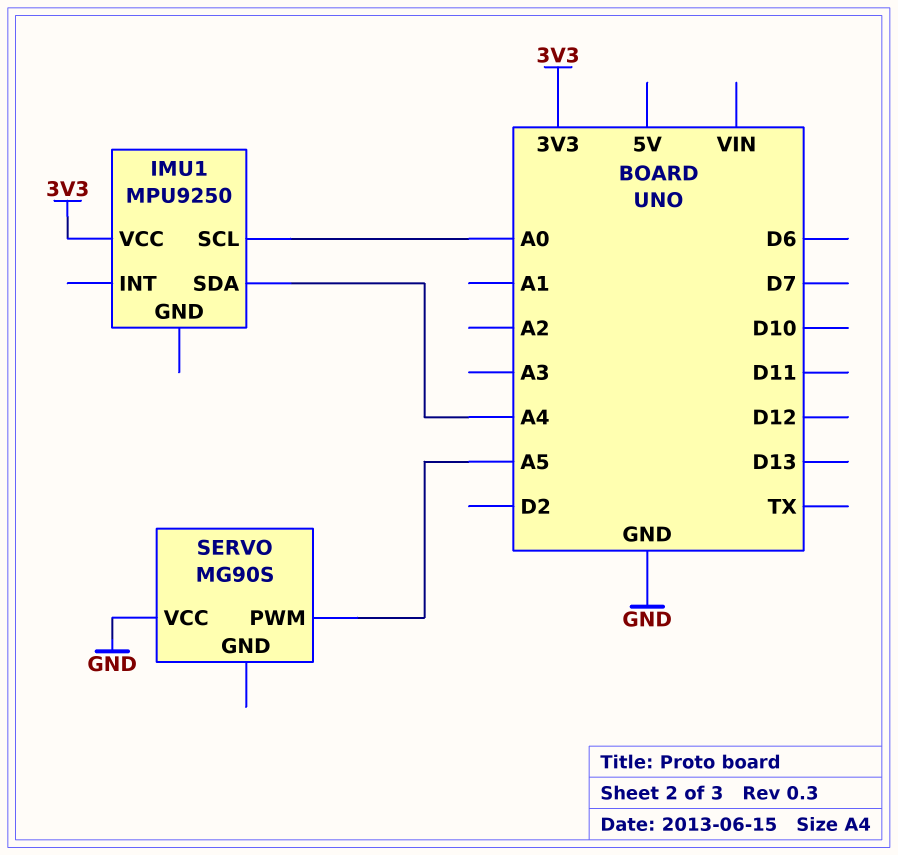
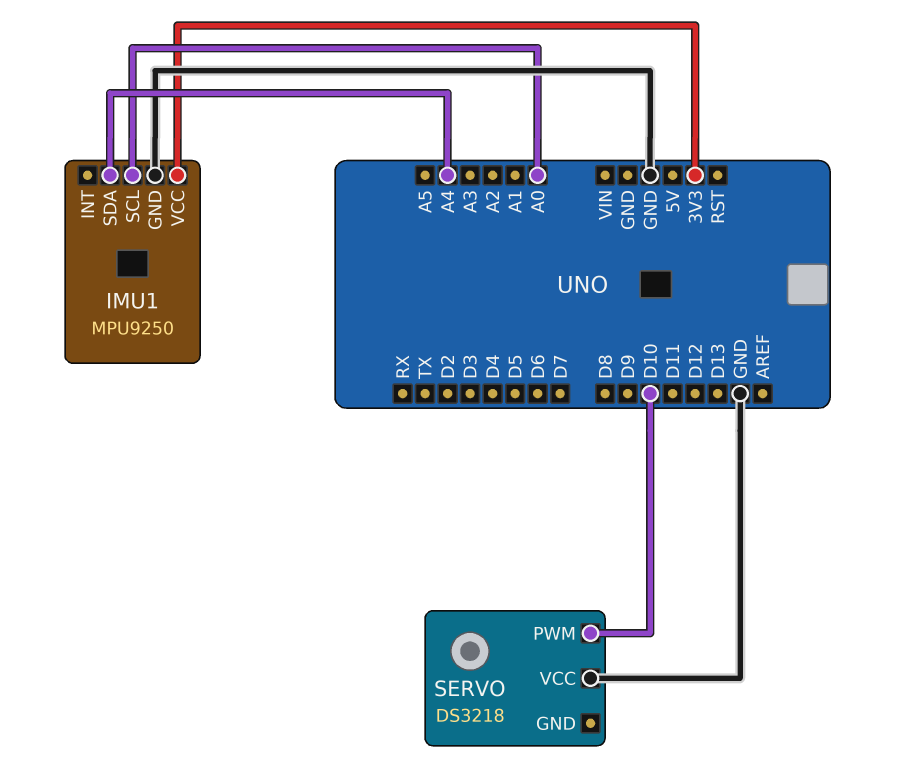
IMU1 pin GND: none -> GND
SERVO: MG90S -> DS3218
SERVO pin PWM: A5 -> D10

